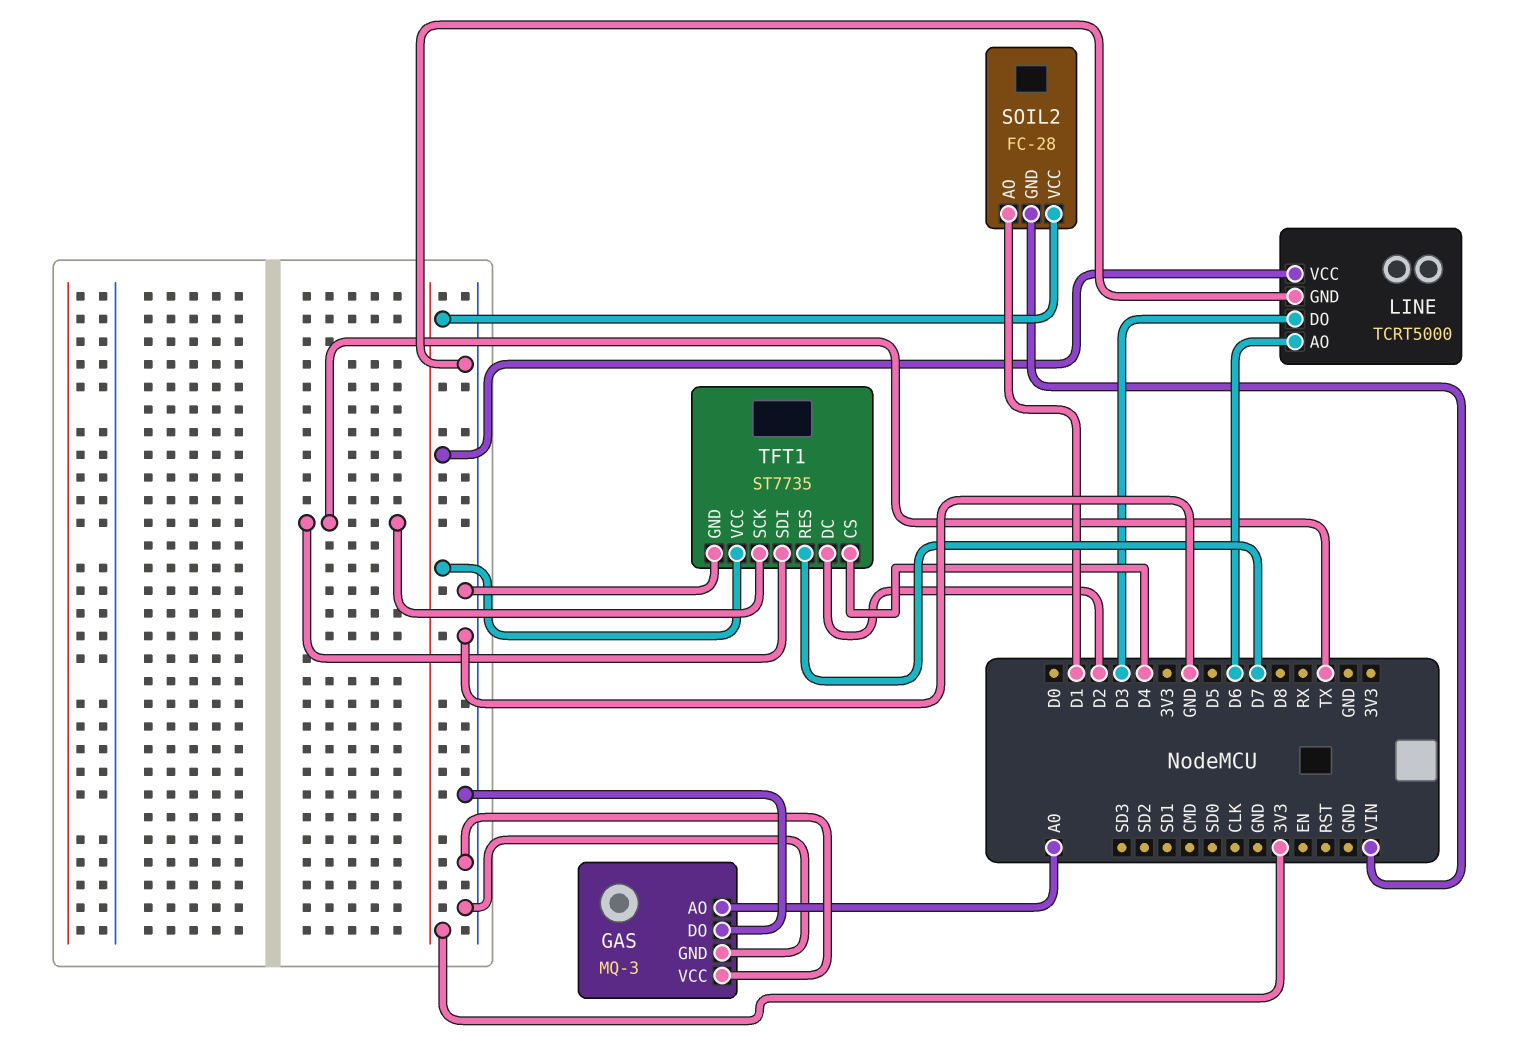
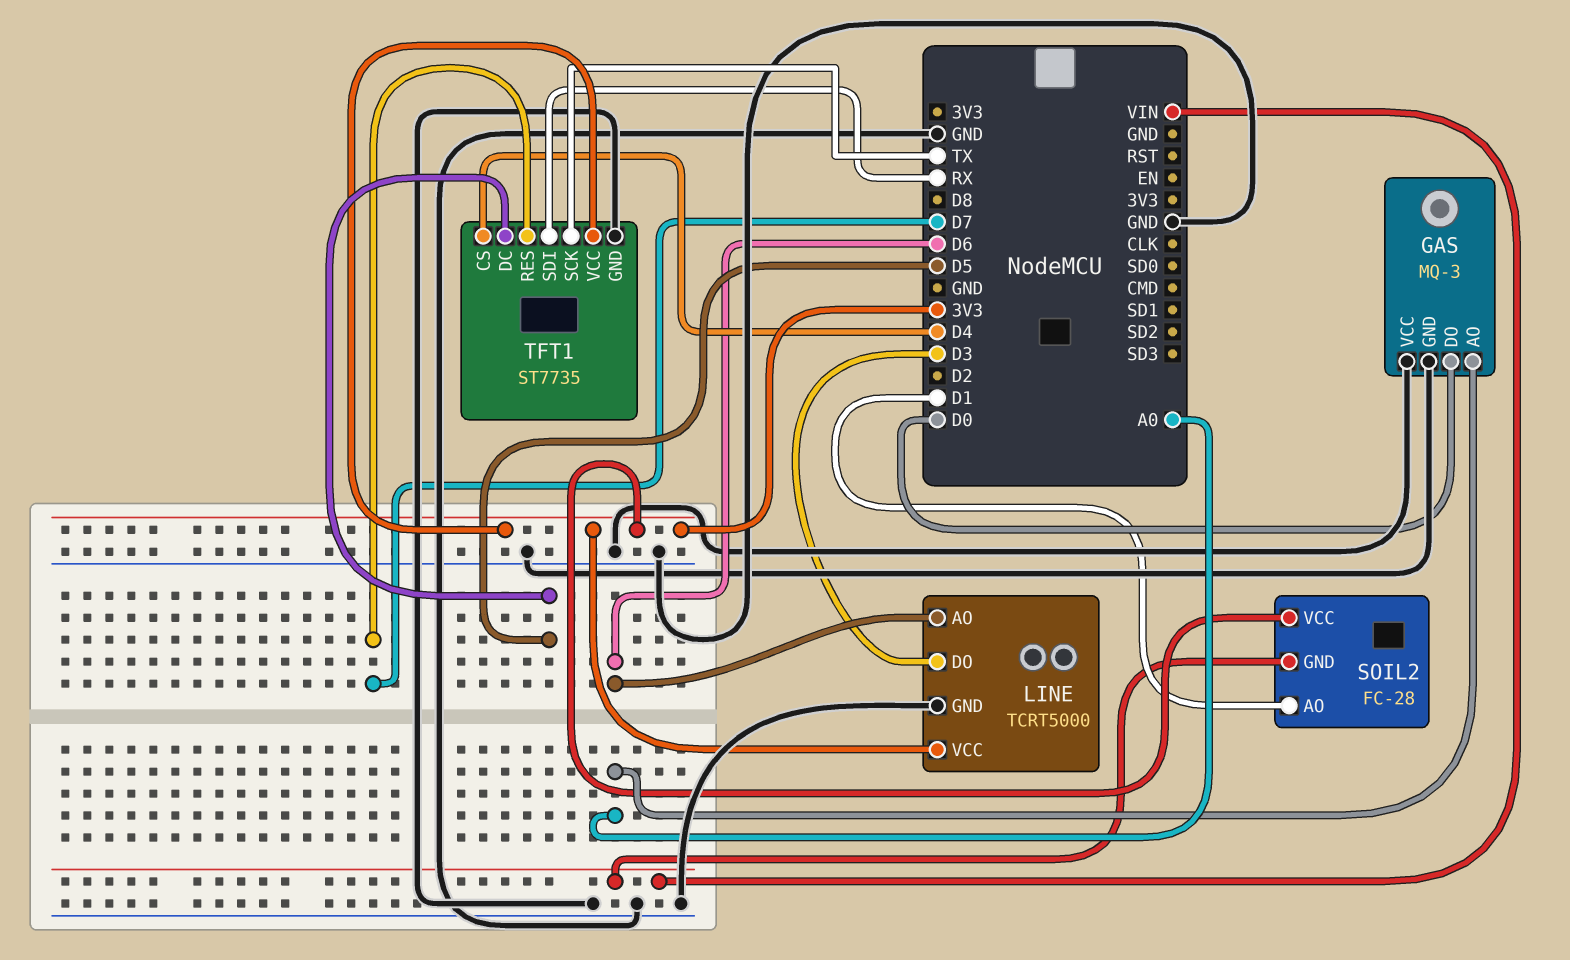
GAS pin DO: GND -> D0
TFT1 pin DC: D2 -> D5
TFT1 pin SDI: TX -> RX

